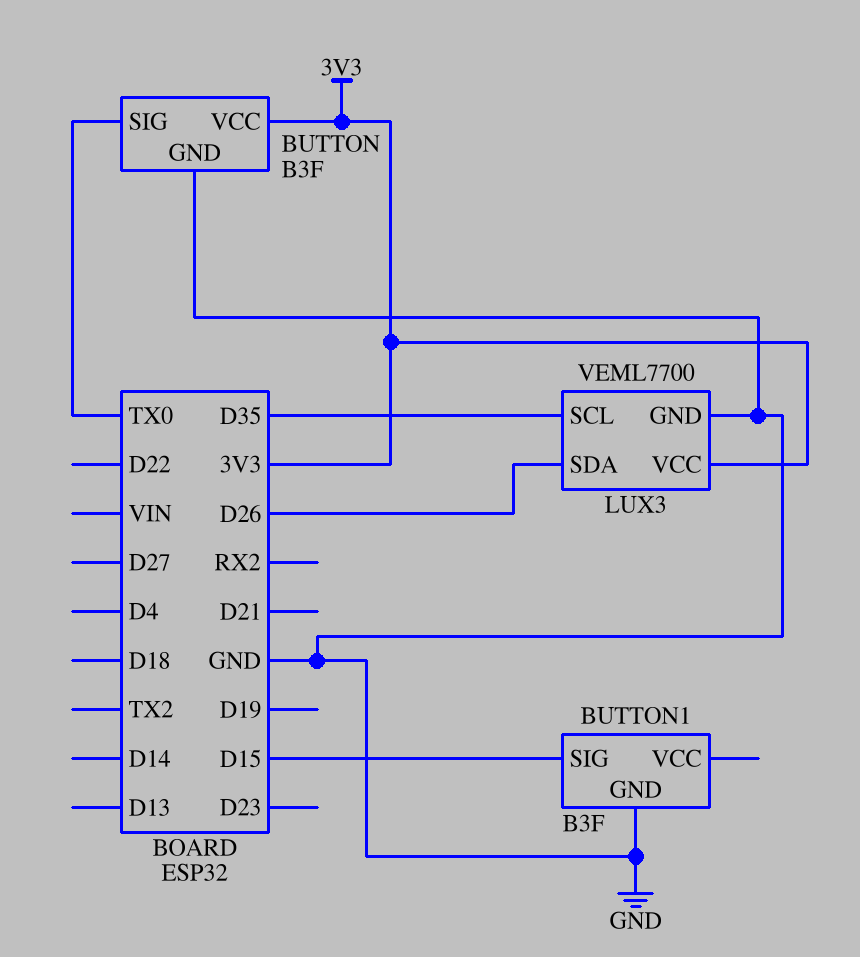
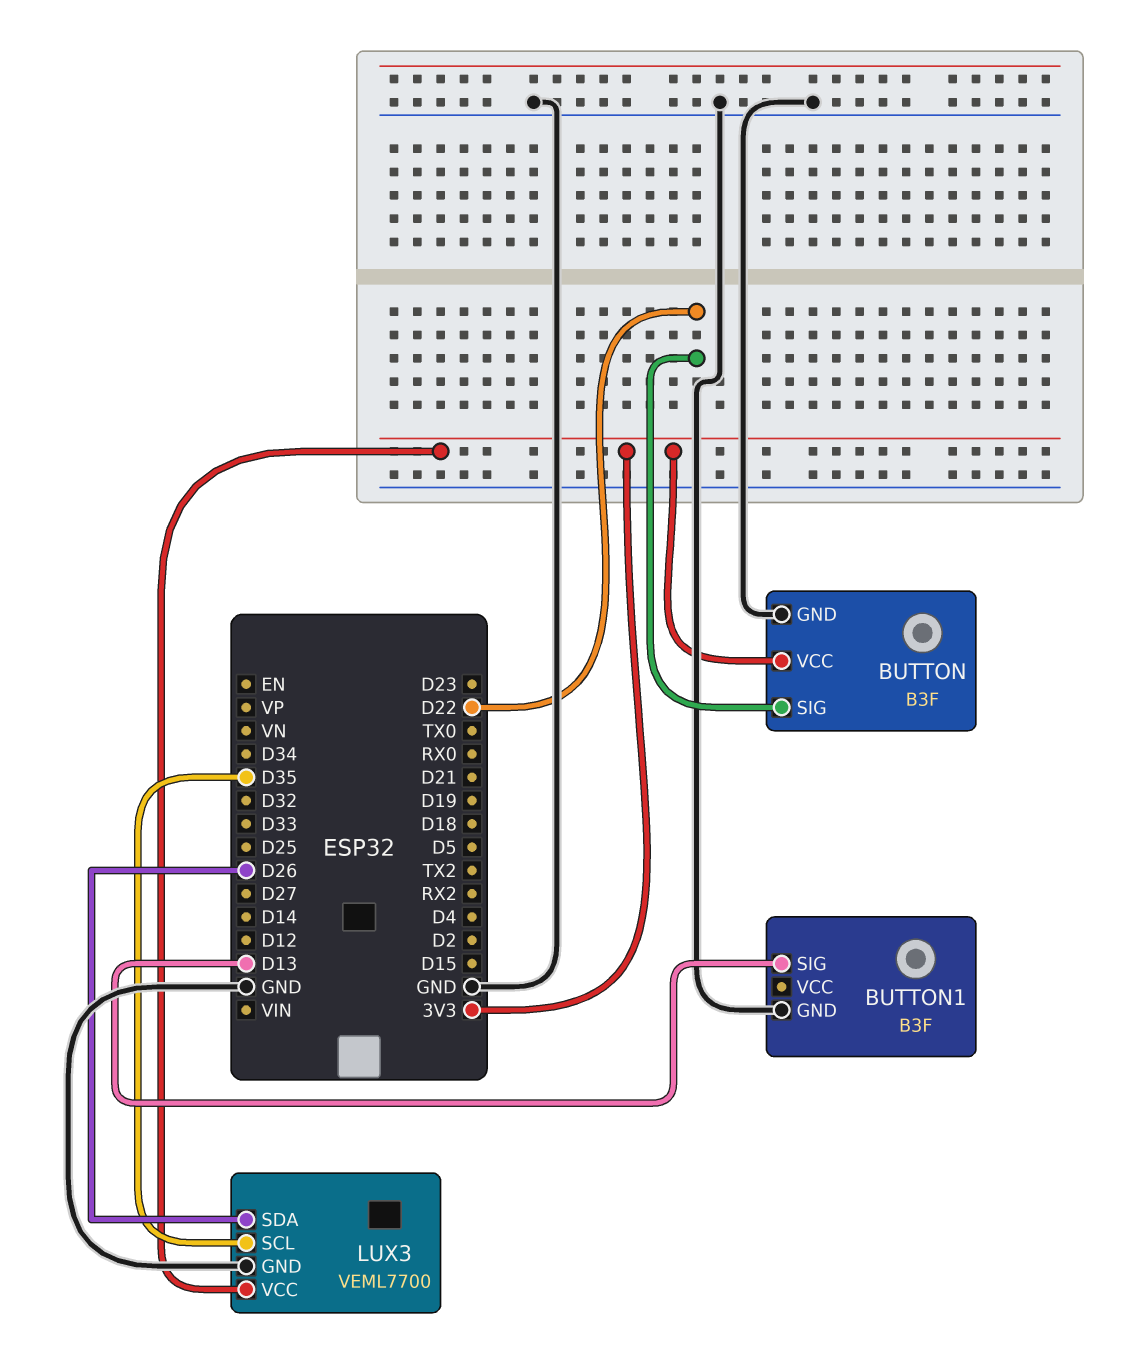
BUTTON pin SIG: TX0 -> D22
BUTTON1 pin SIG: D15 -> D13

